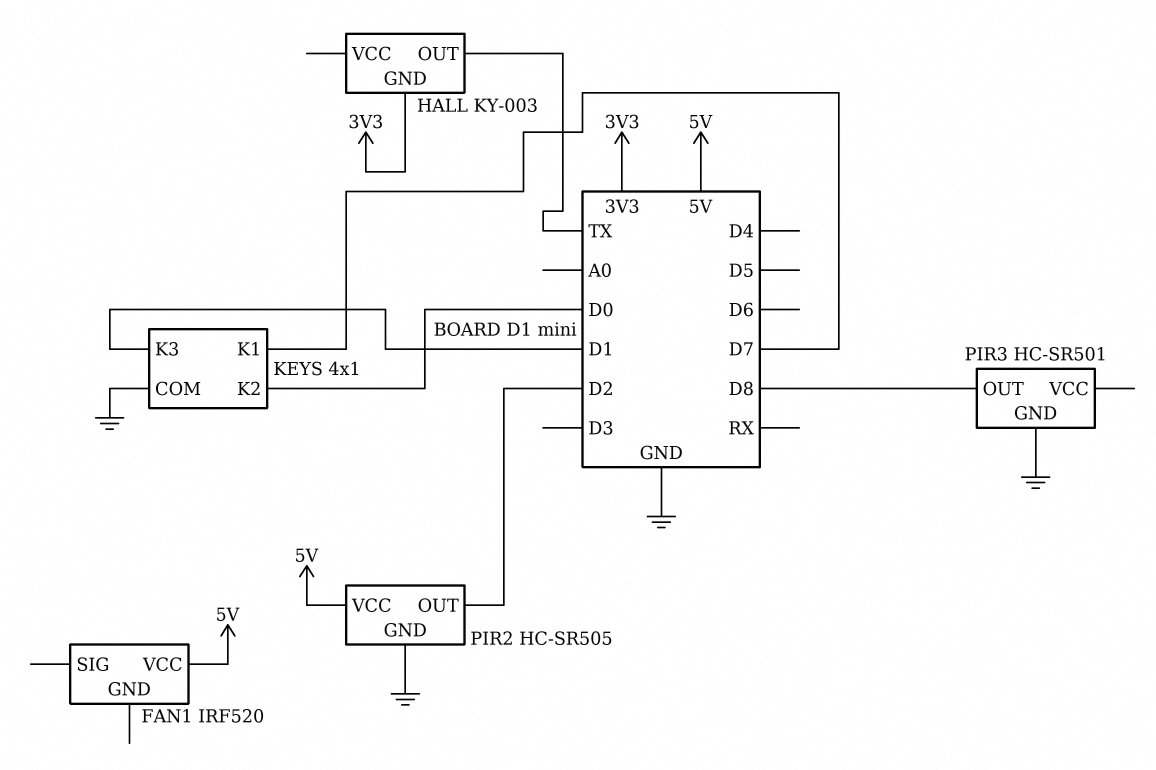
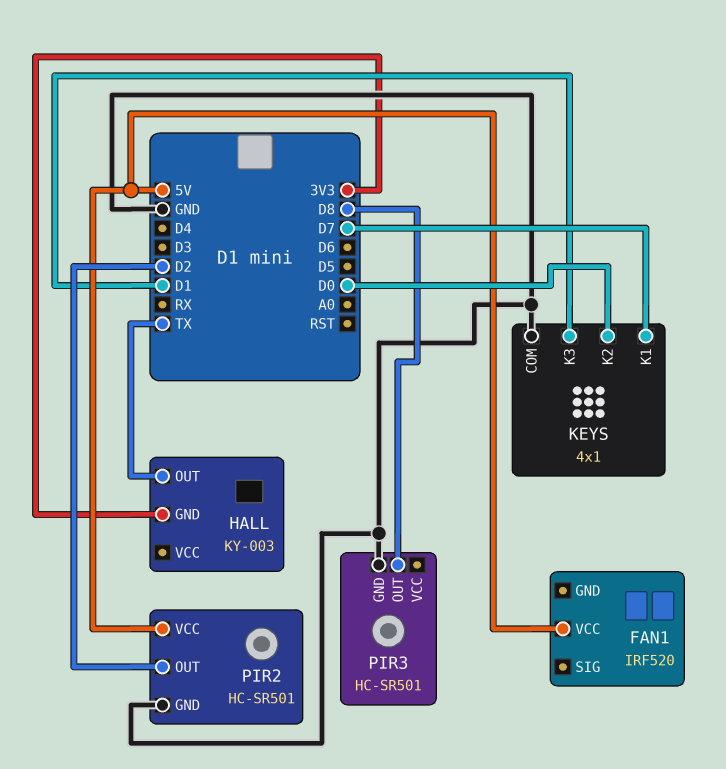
PIR2: HC-SR505 -> HC-SR501

